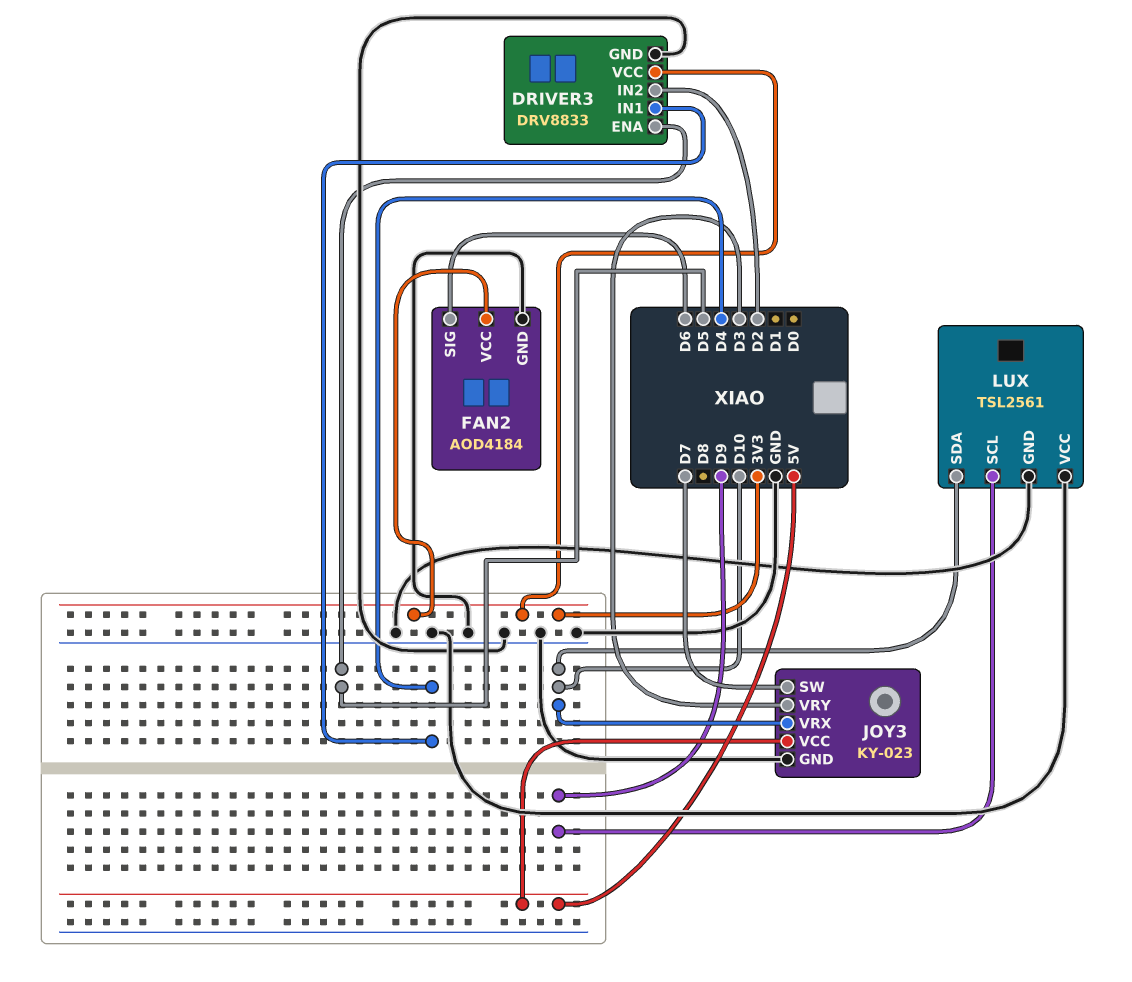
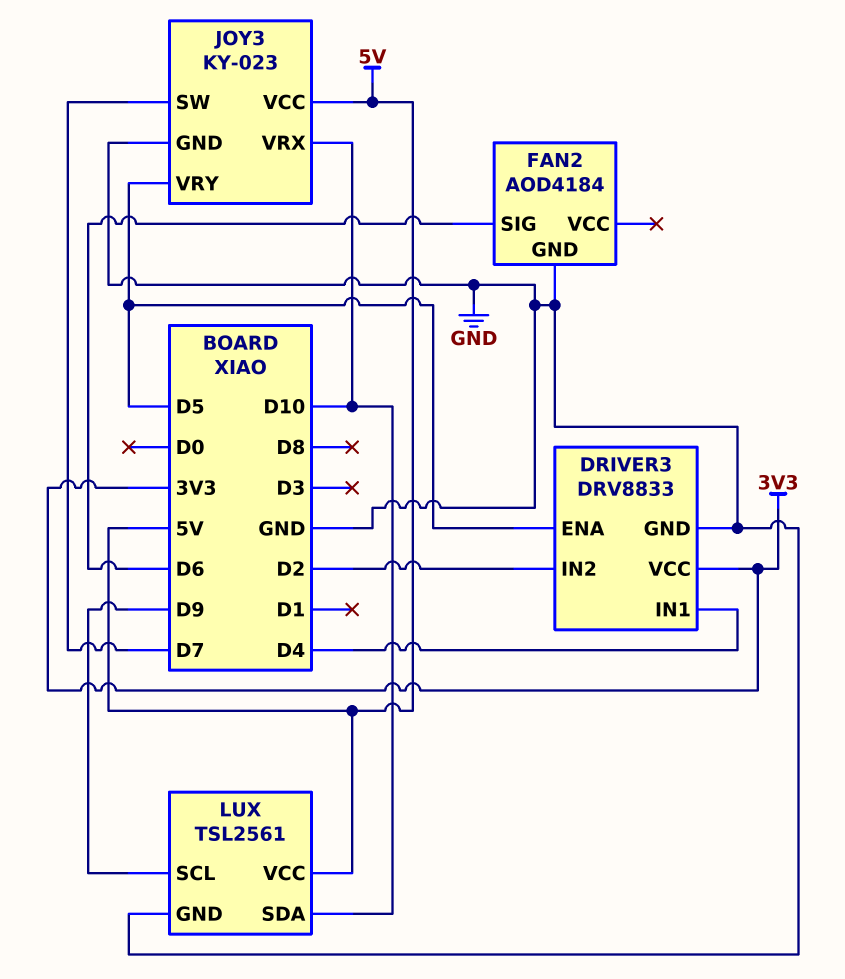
FAN2 pin VCC: 3V3 -> none
JOY3 pin VRY: D3 -> D5
LUX pin VCC: GND -> 5V

